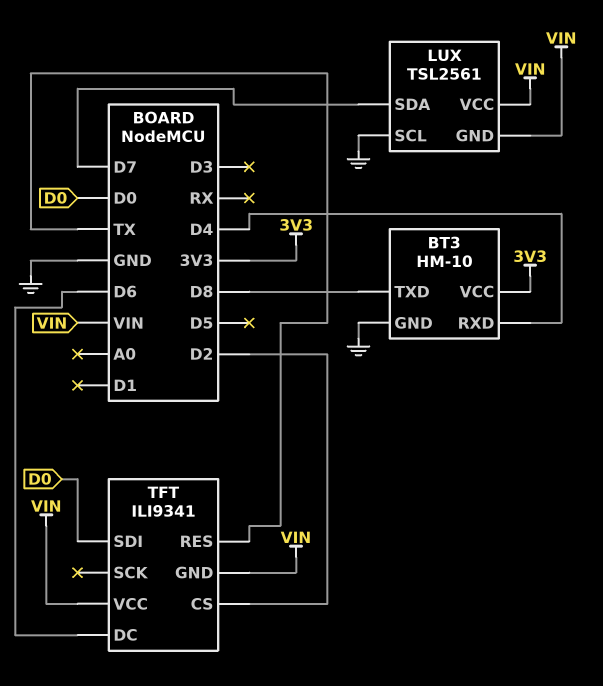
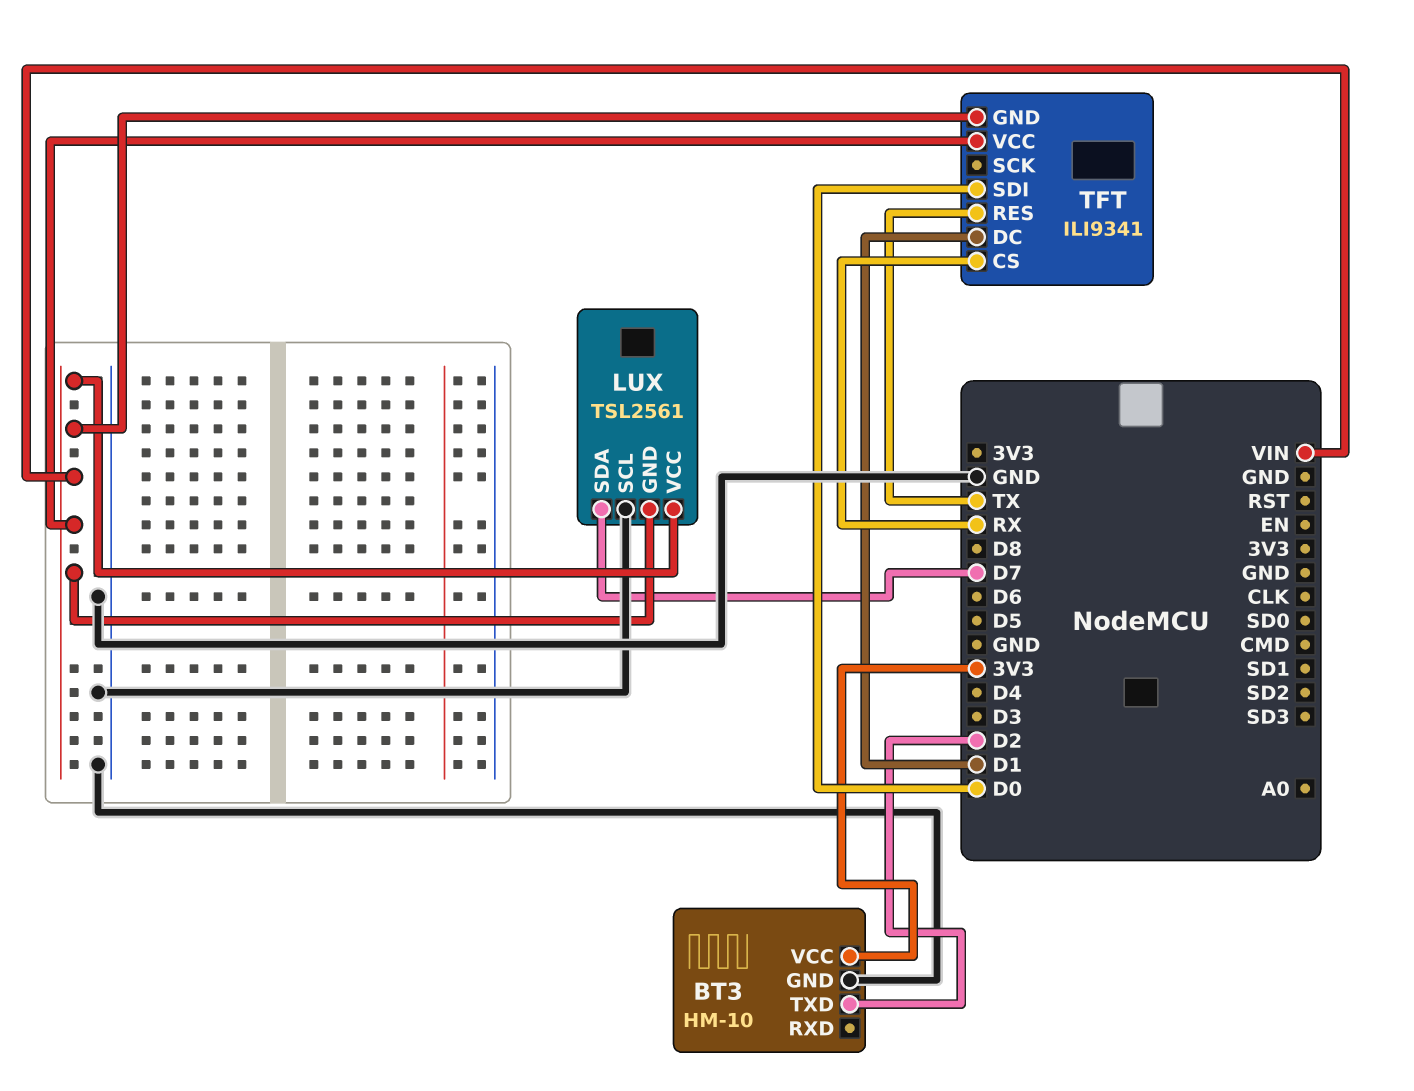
BT3 pin RXD: D4 -> none
BT3 pin TXD: D8 -> D2
TFT pin CS: D2 -> RX
TFT pin DC: D6 -> D1

